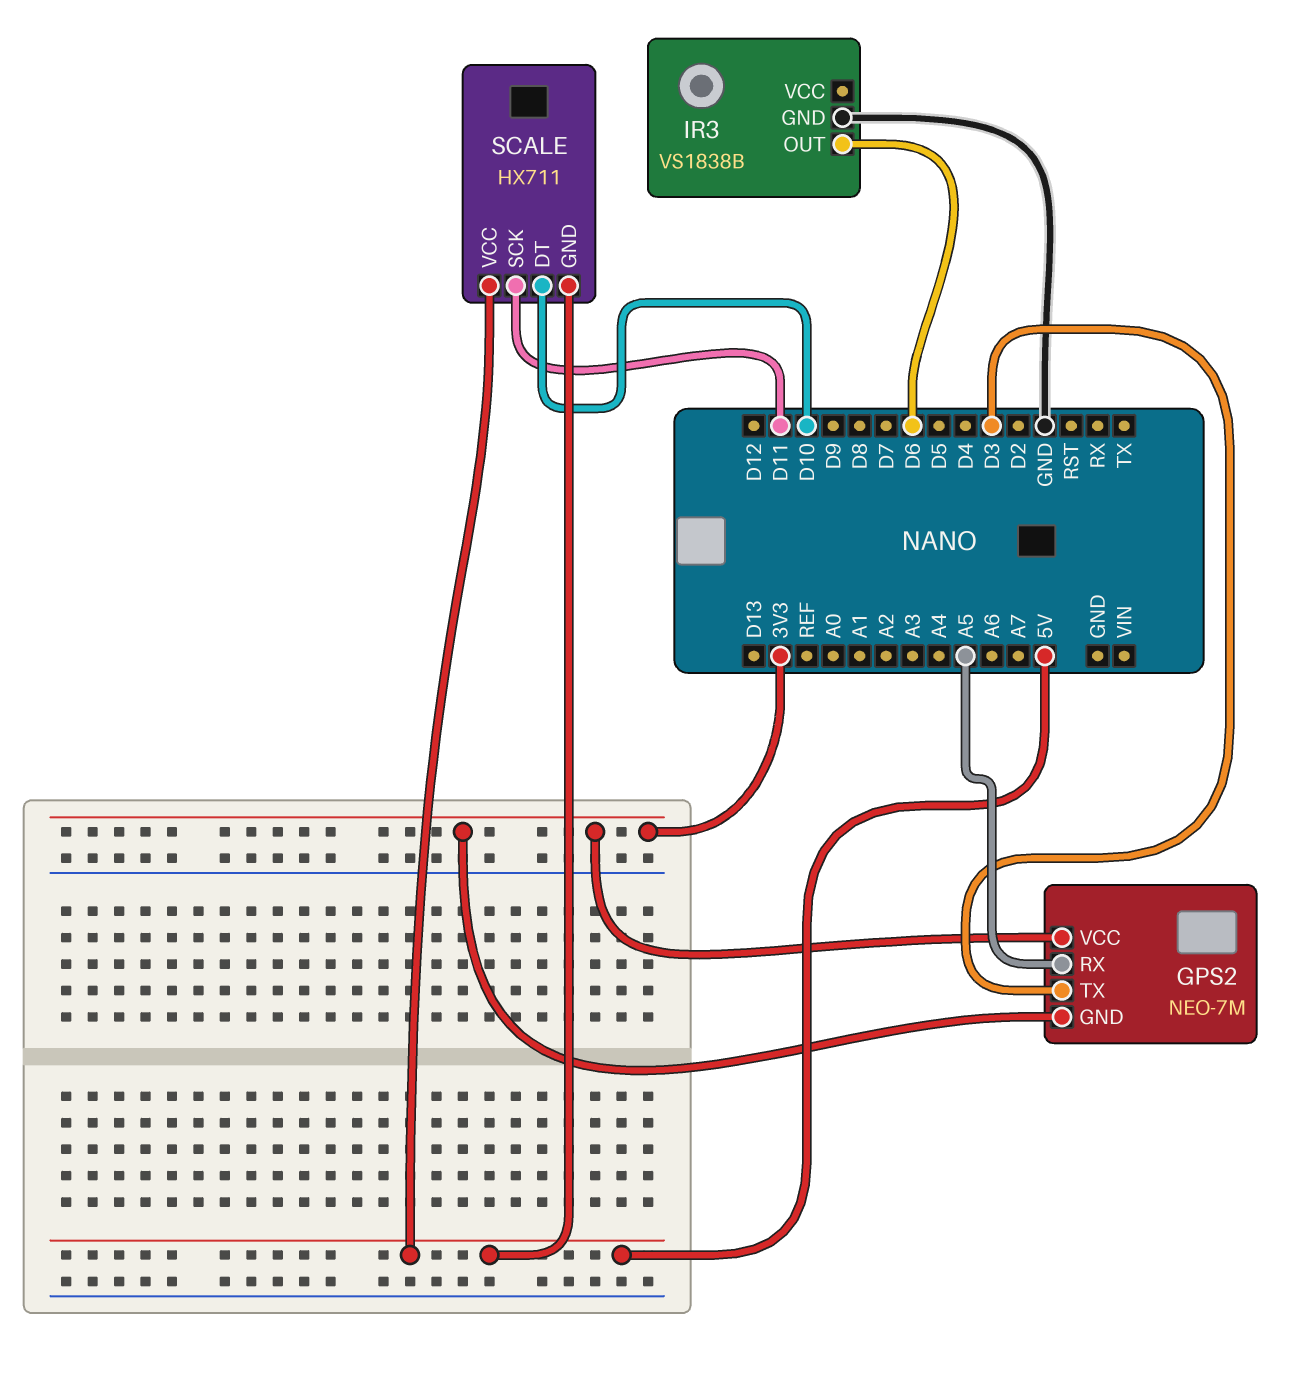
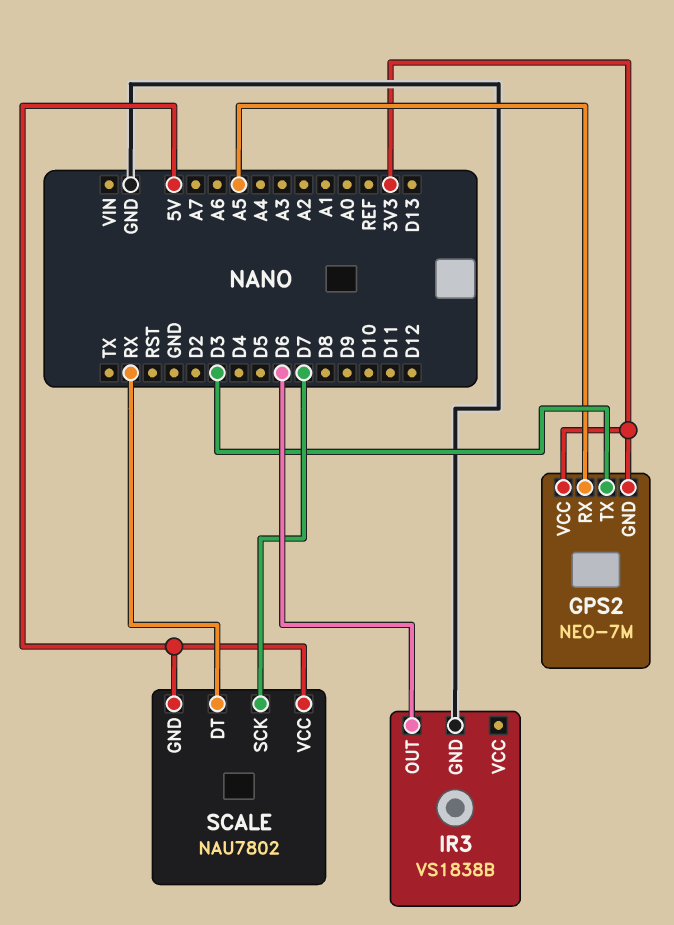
SCALE: HX711 -> NAU7802
SCALE pin DT: D10 -> RX
SCALE pin SCK: D11 -> D7

